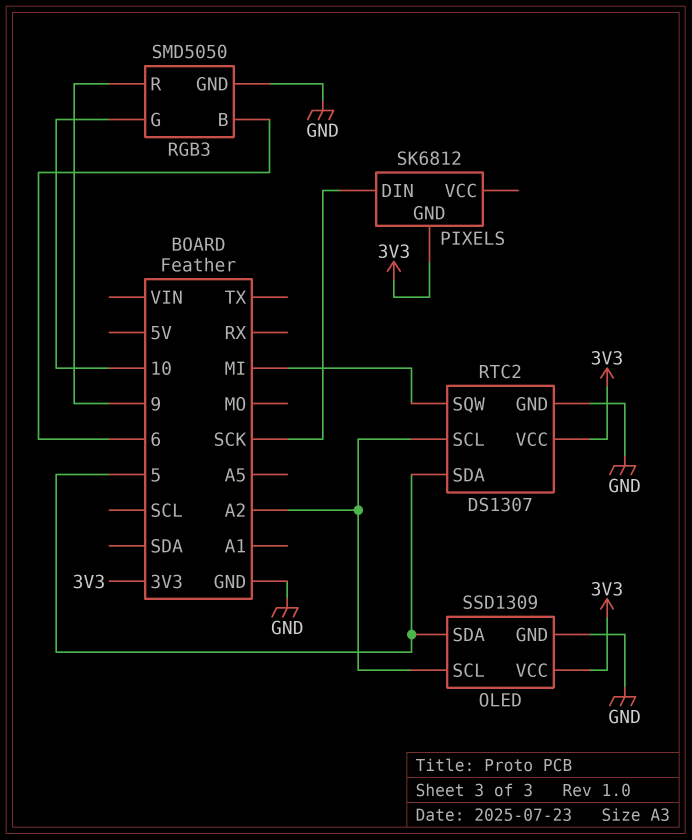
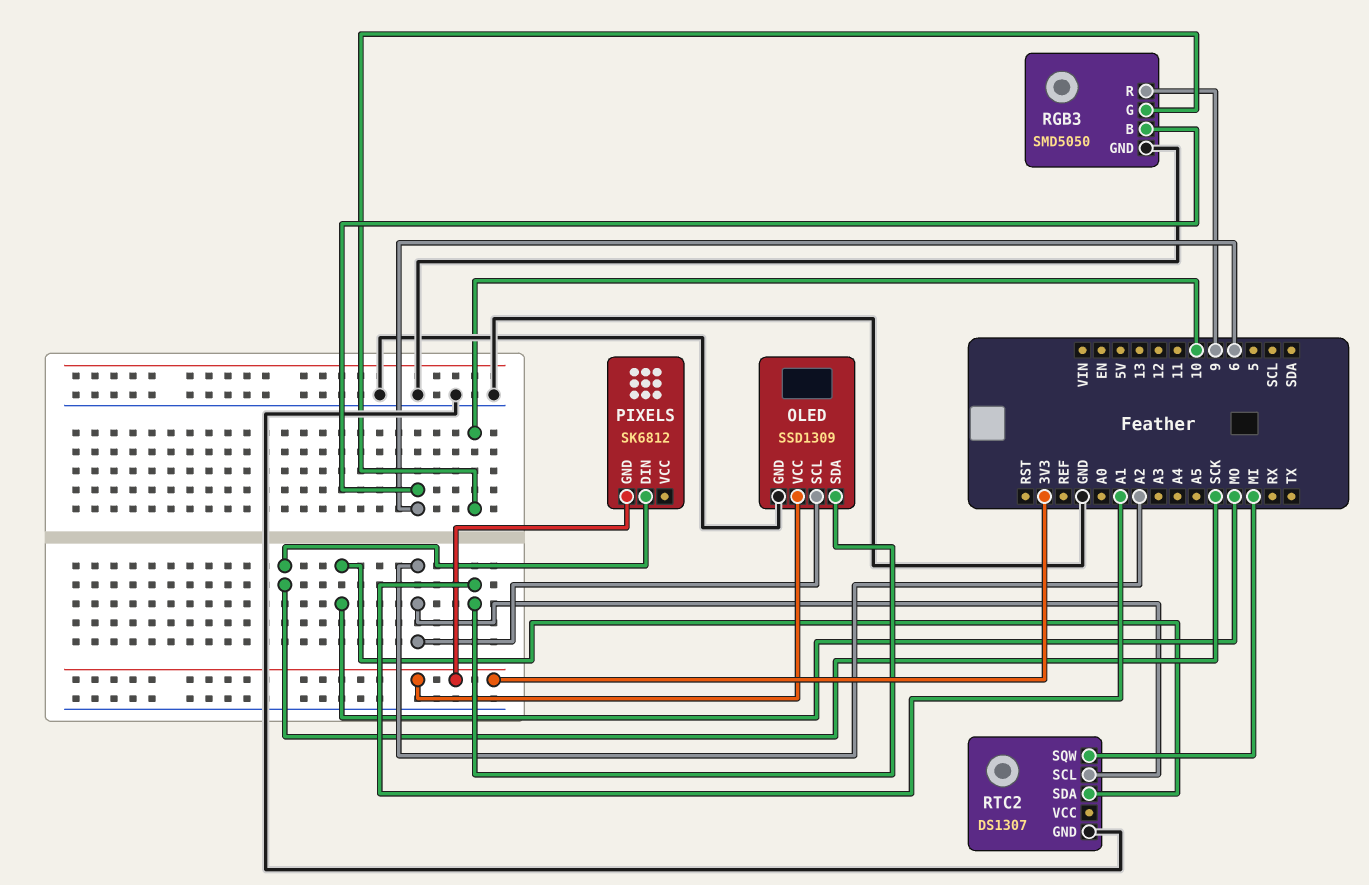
OLED pin SDA: 5 -> A1
RTC2 pin SDA: 5 -> MO
RTC2 pin VCC: 3V3 -> none

